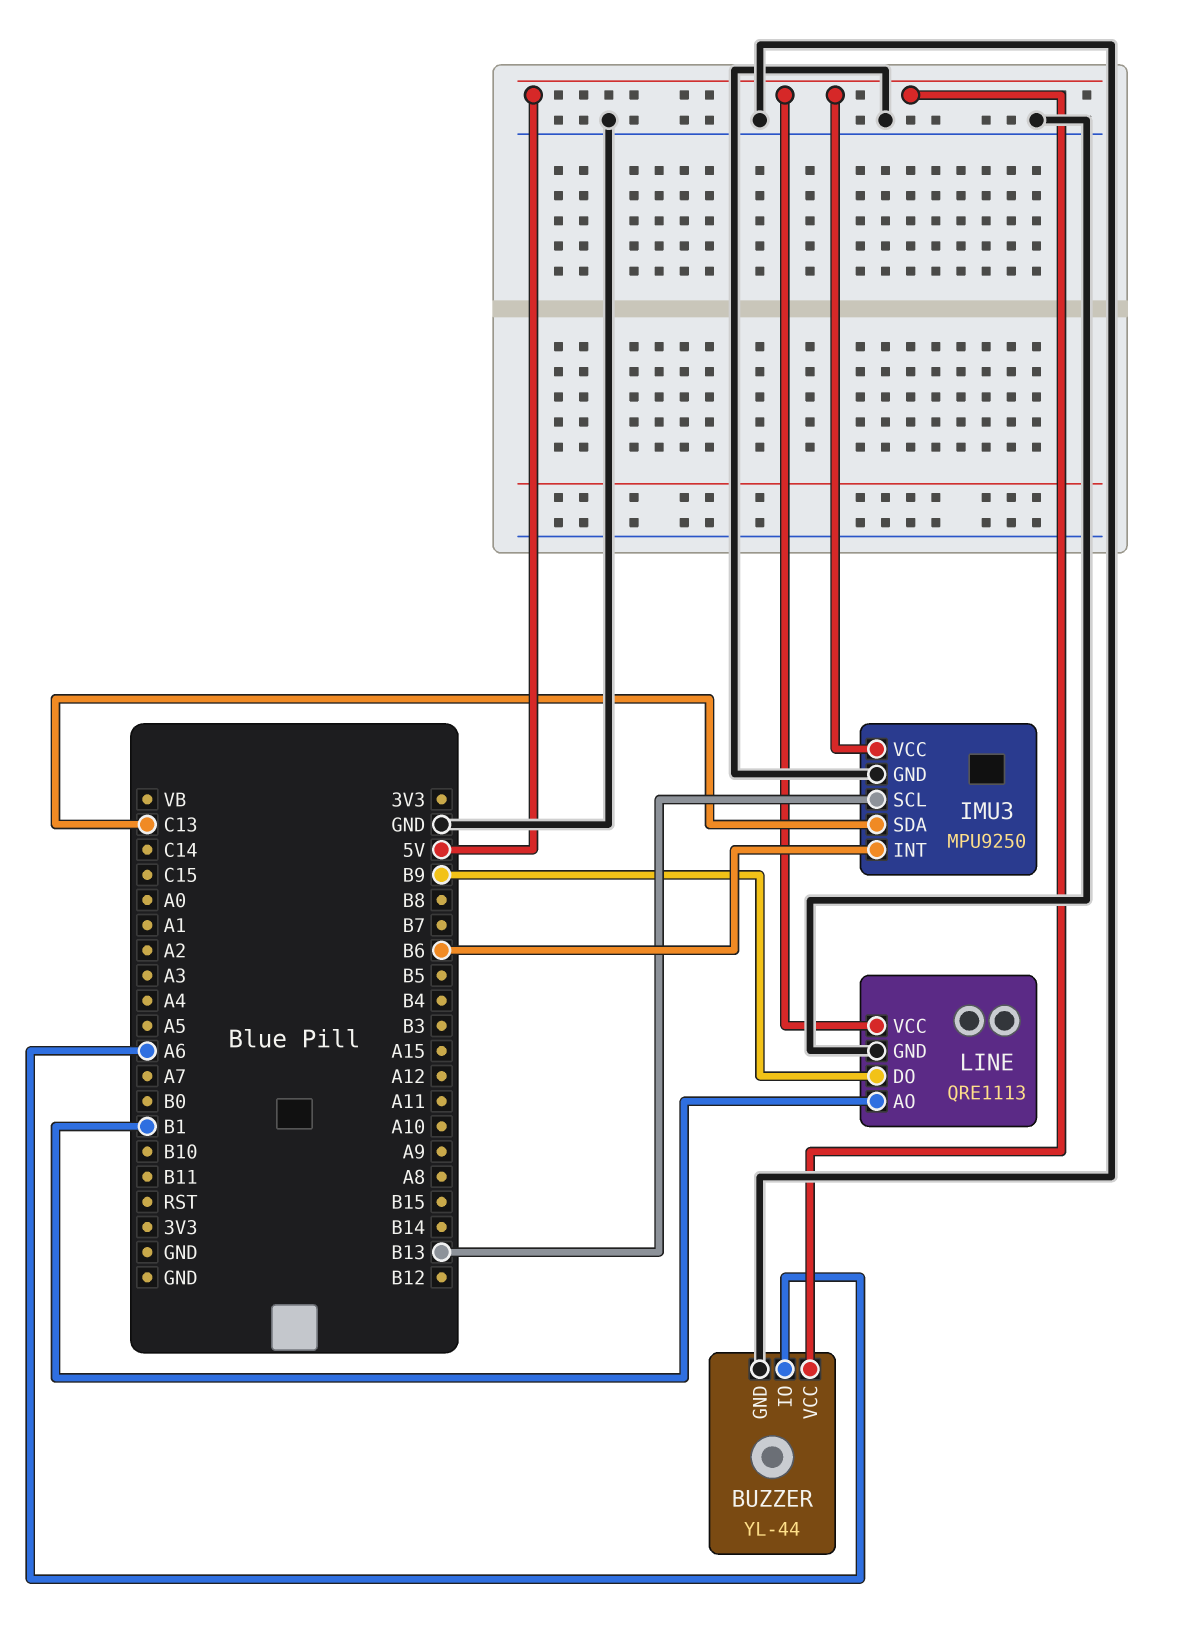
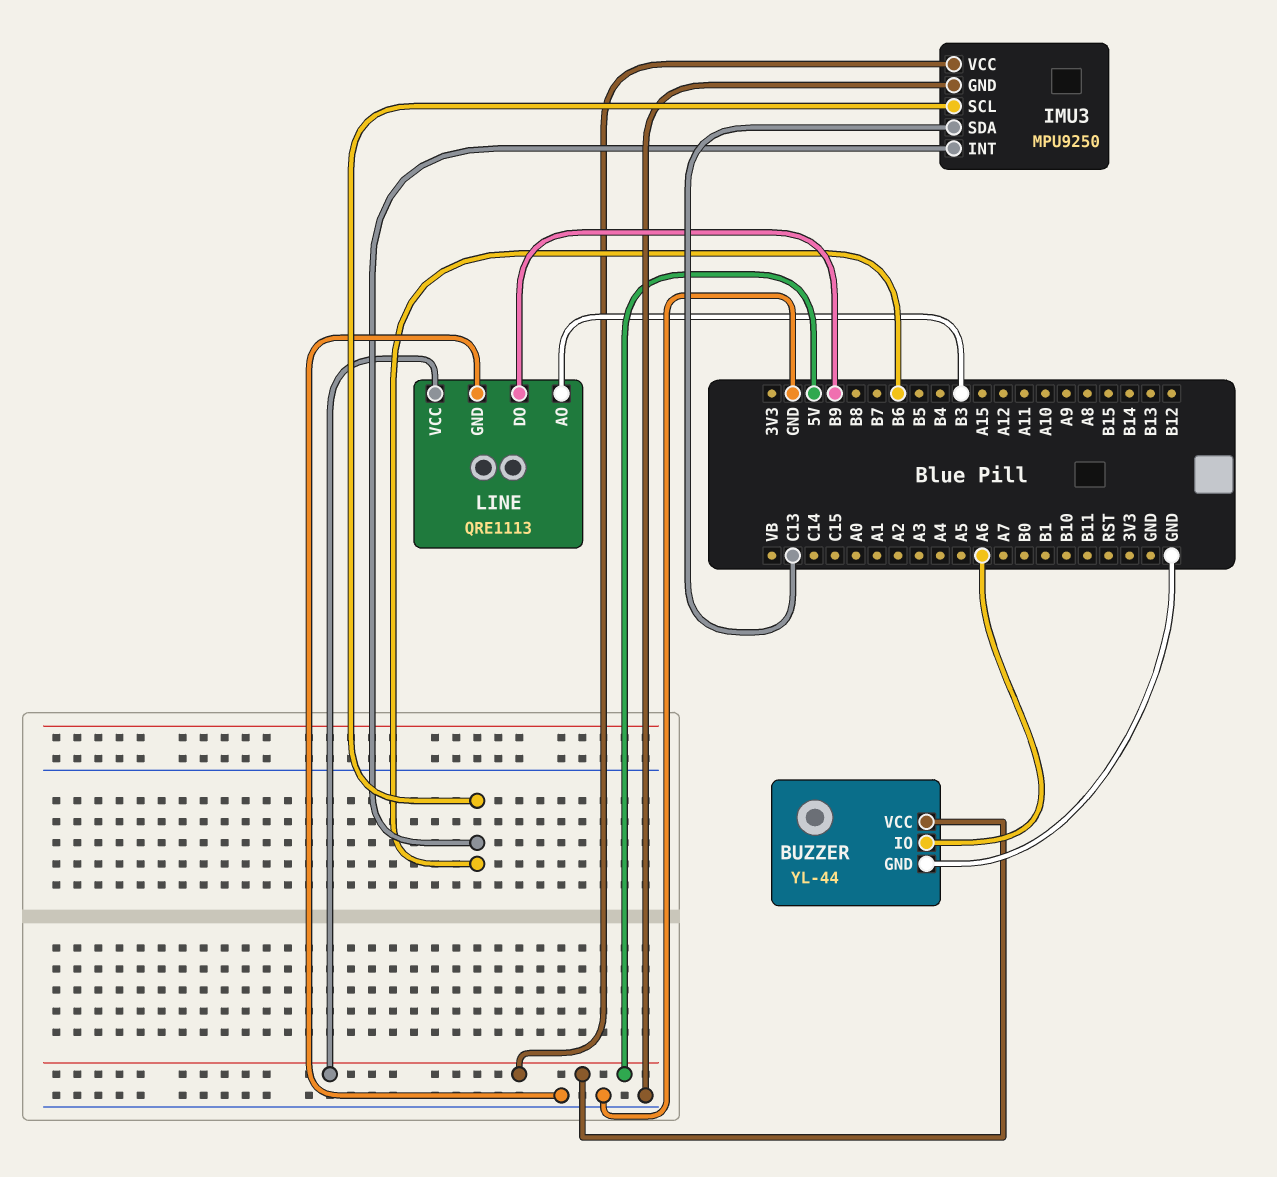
IMU3 pin SCL: B13 -> B6
LINE pin AO: B1 -> B3

